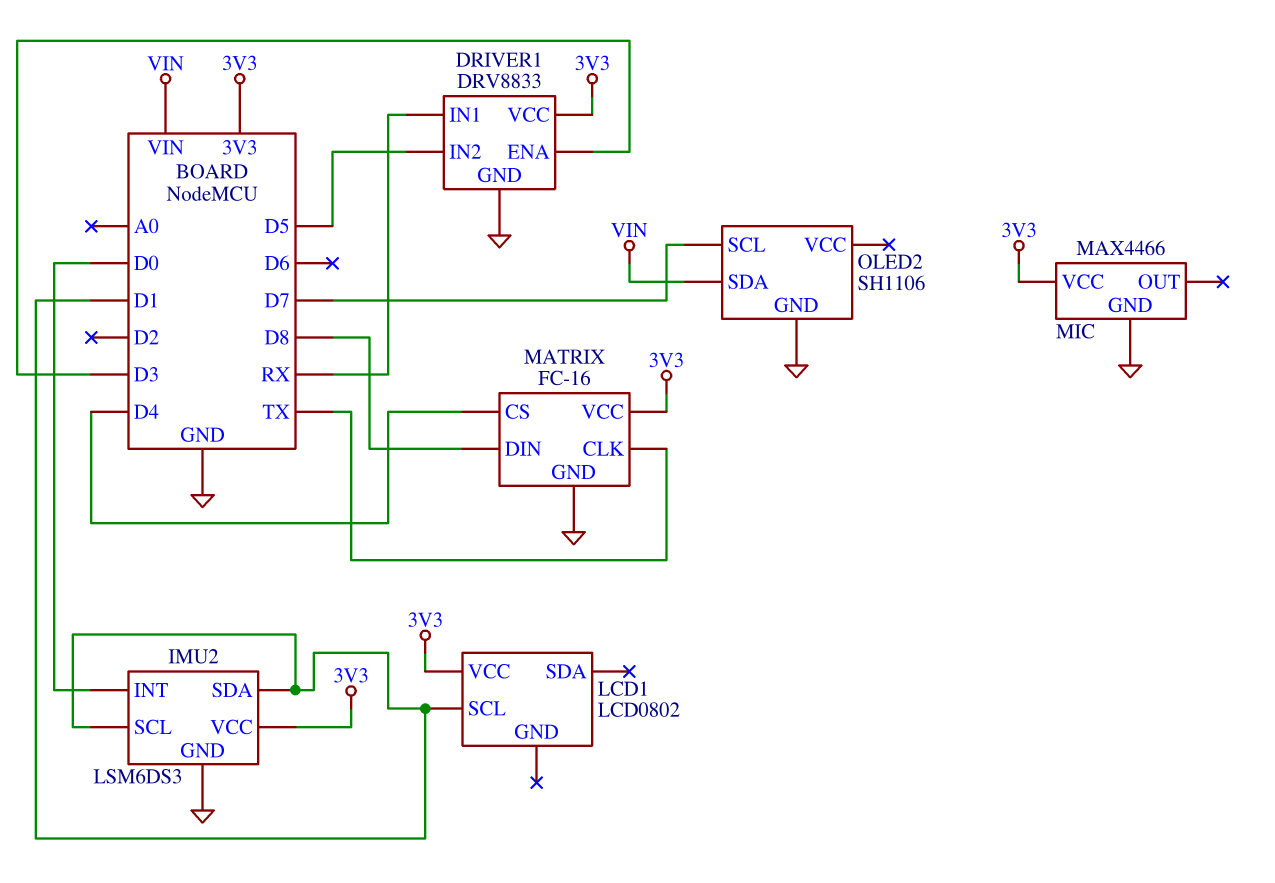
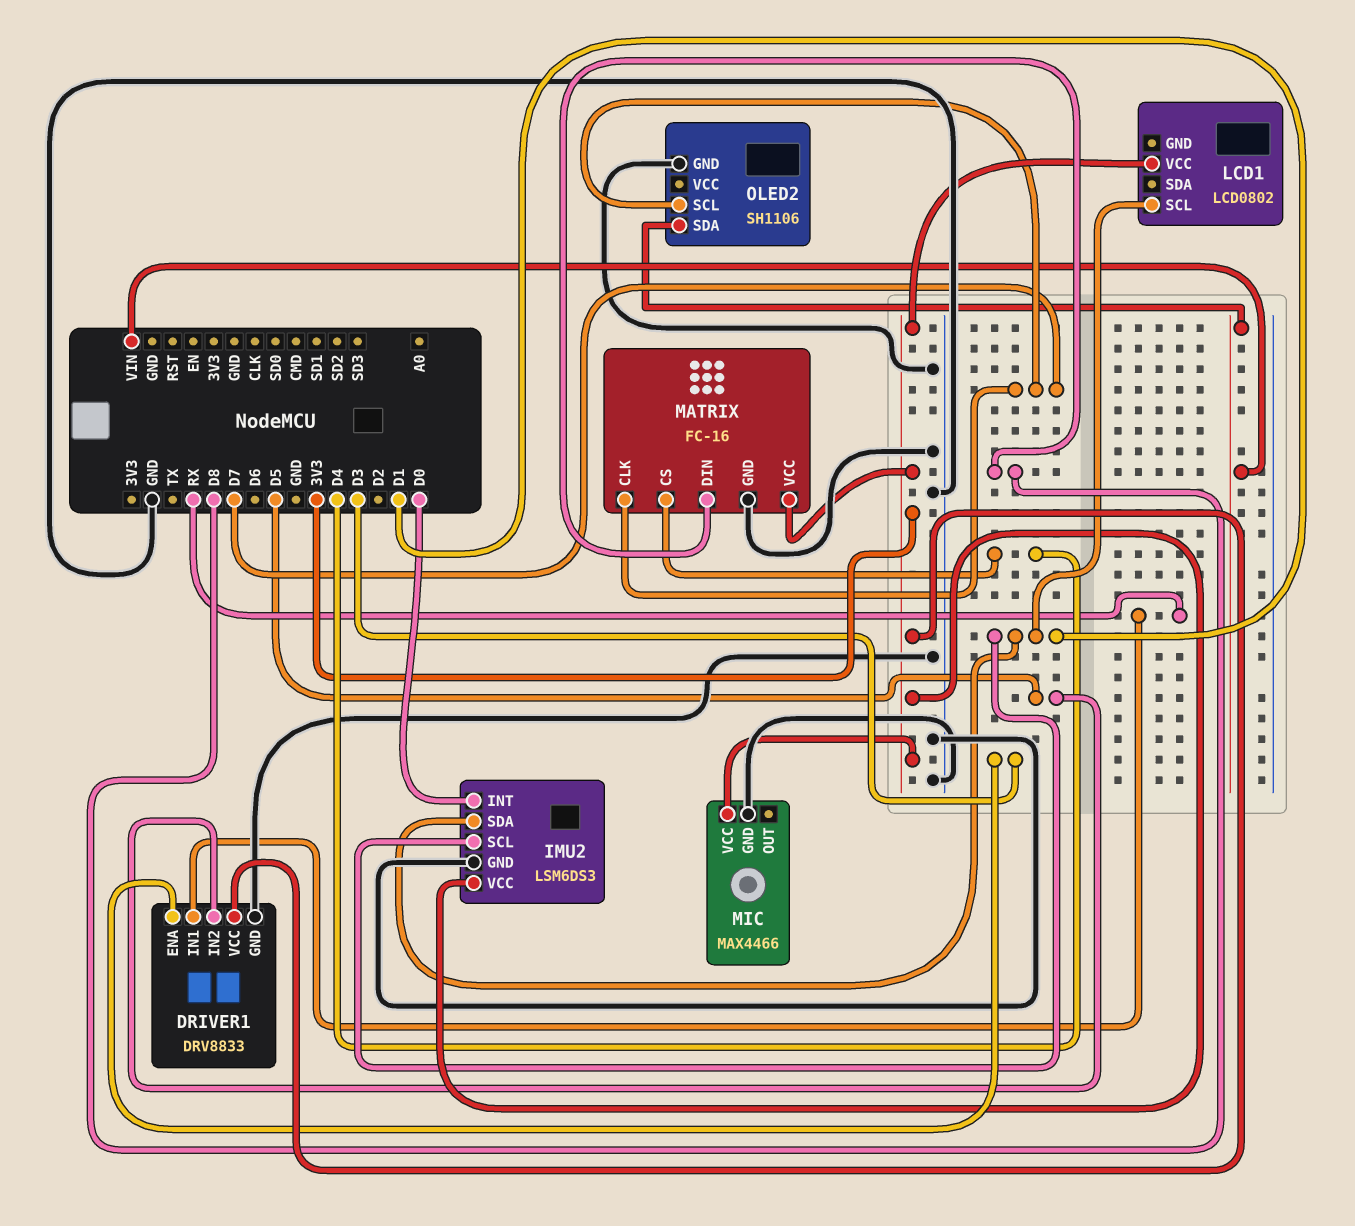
MATRIX pin CLK: TX -> D7

